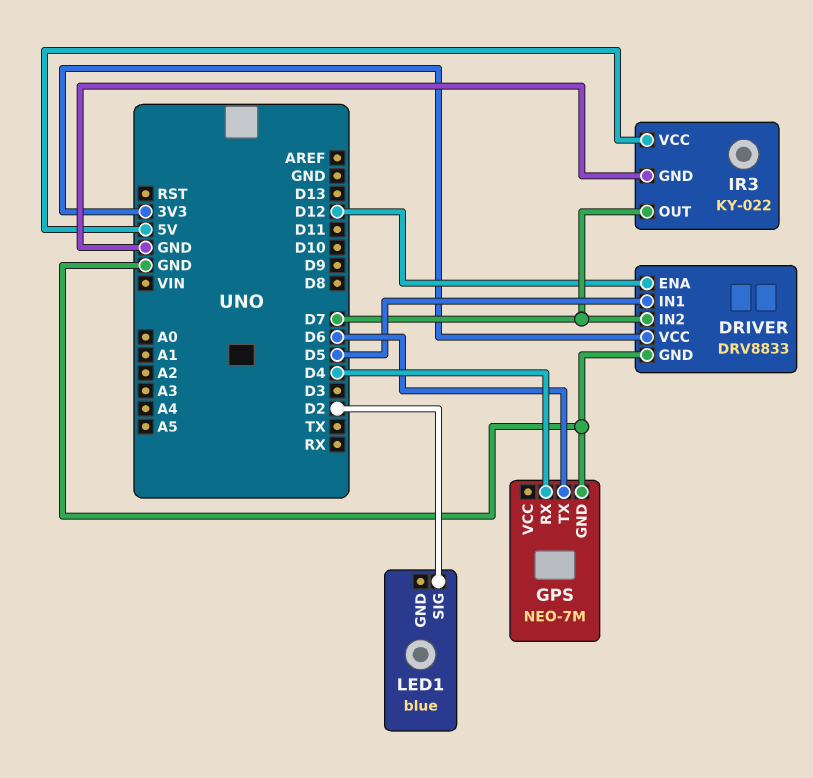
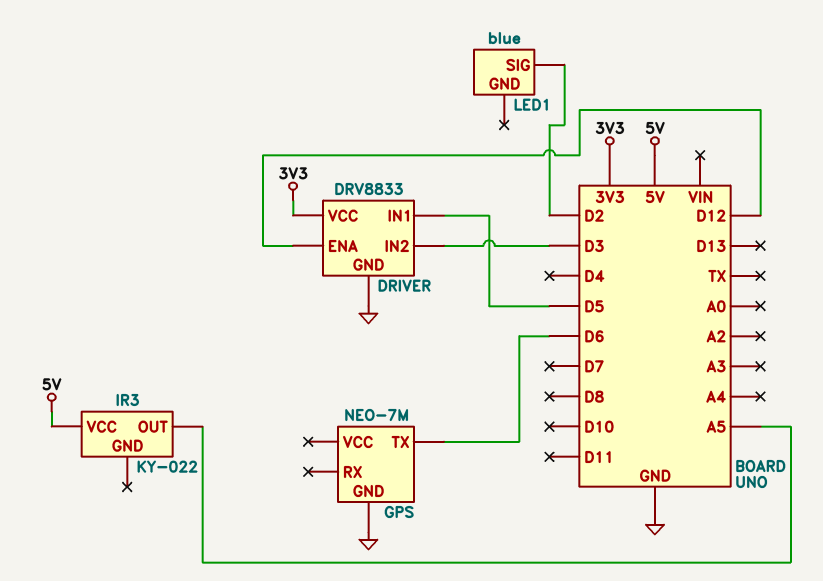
DRIVER pin IN2: D7 -> D3
GPS pin RX: D4 -> none
IR3 pin GND: GND -> none
IR3 pin OUT: D7 -> A5

